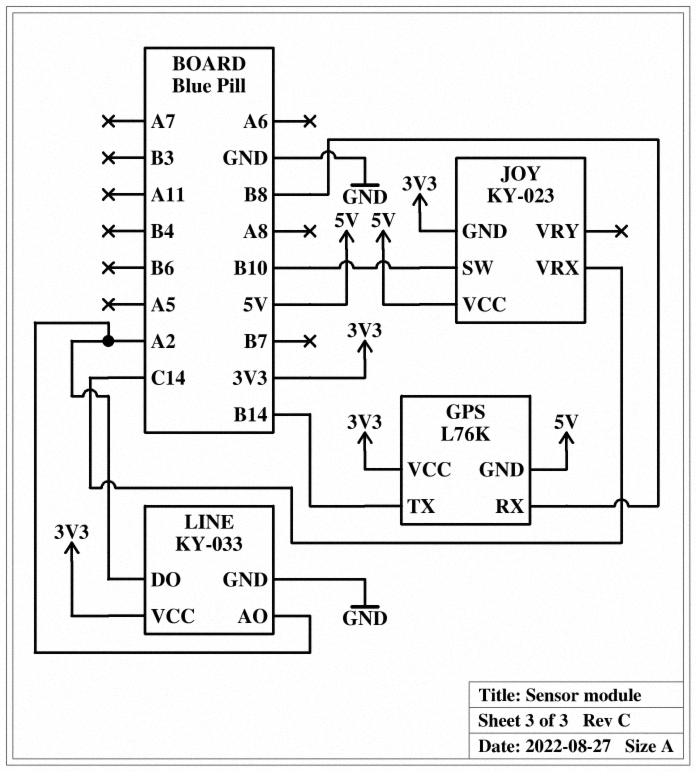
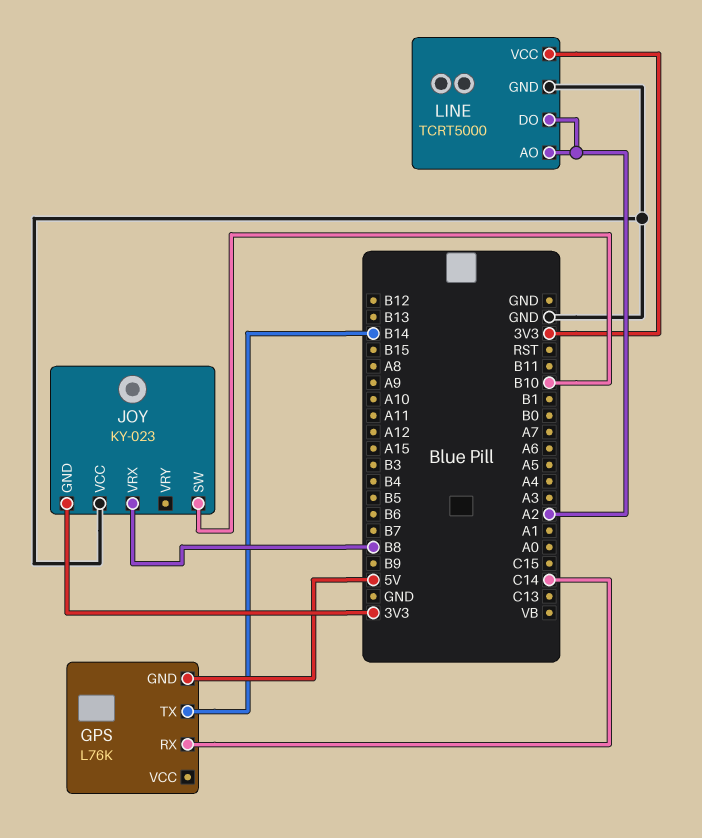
GPS pin RX: B8 -> C14
GPS pin VCC: 3V3 -> none
JOY pin VCC: 5V -> GND
JOY pin VRX: C14 -> B8
LINE: KY-033 -> TCRT5000

